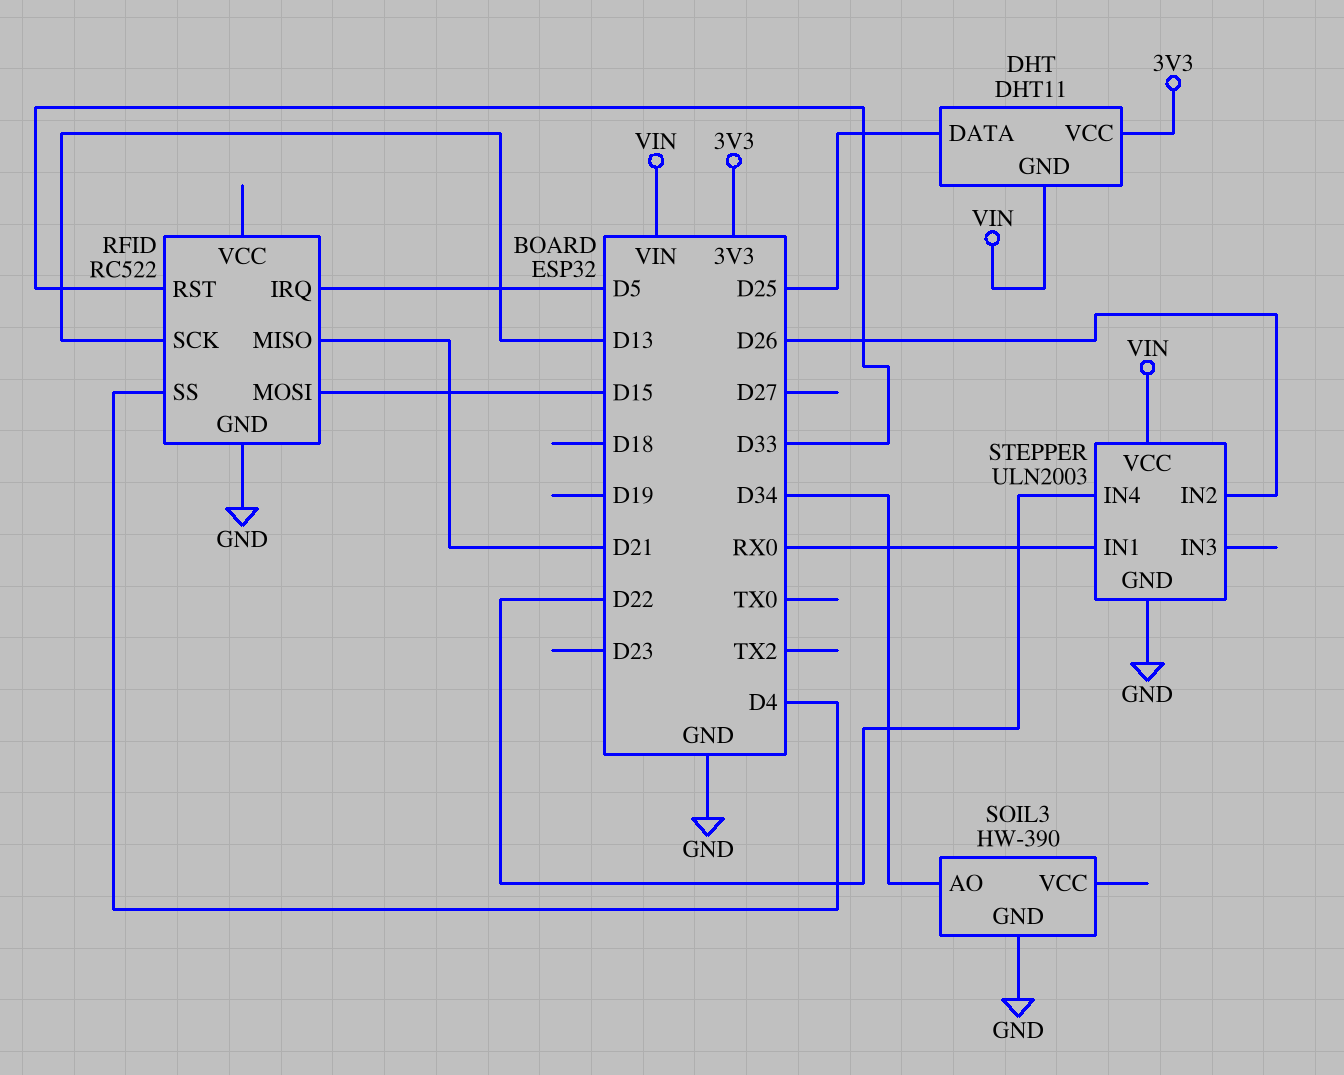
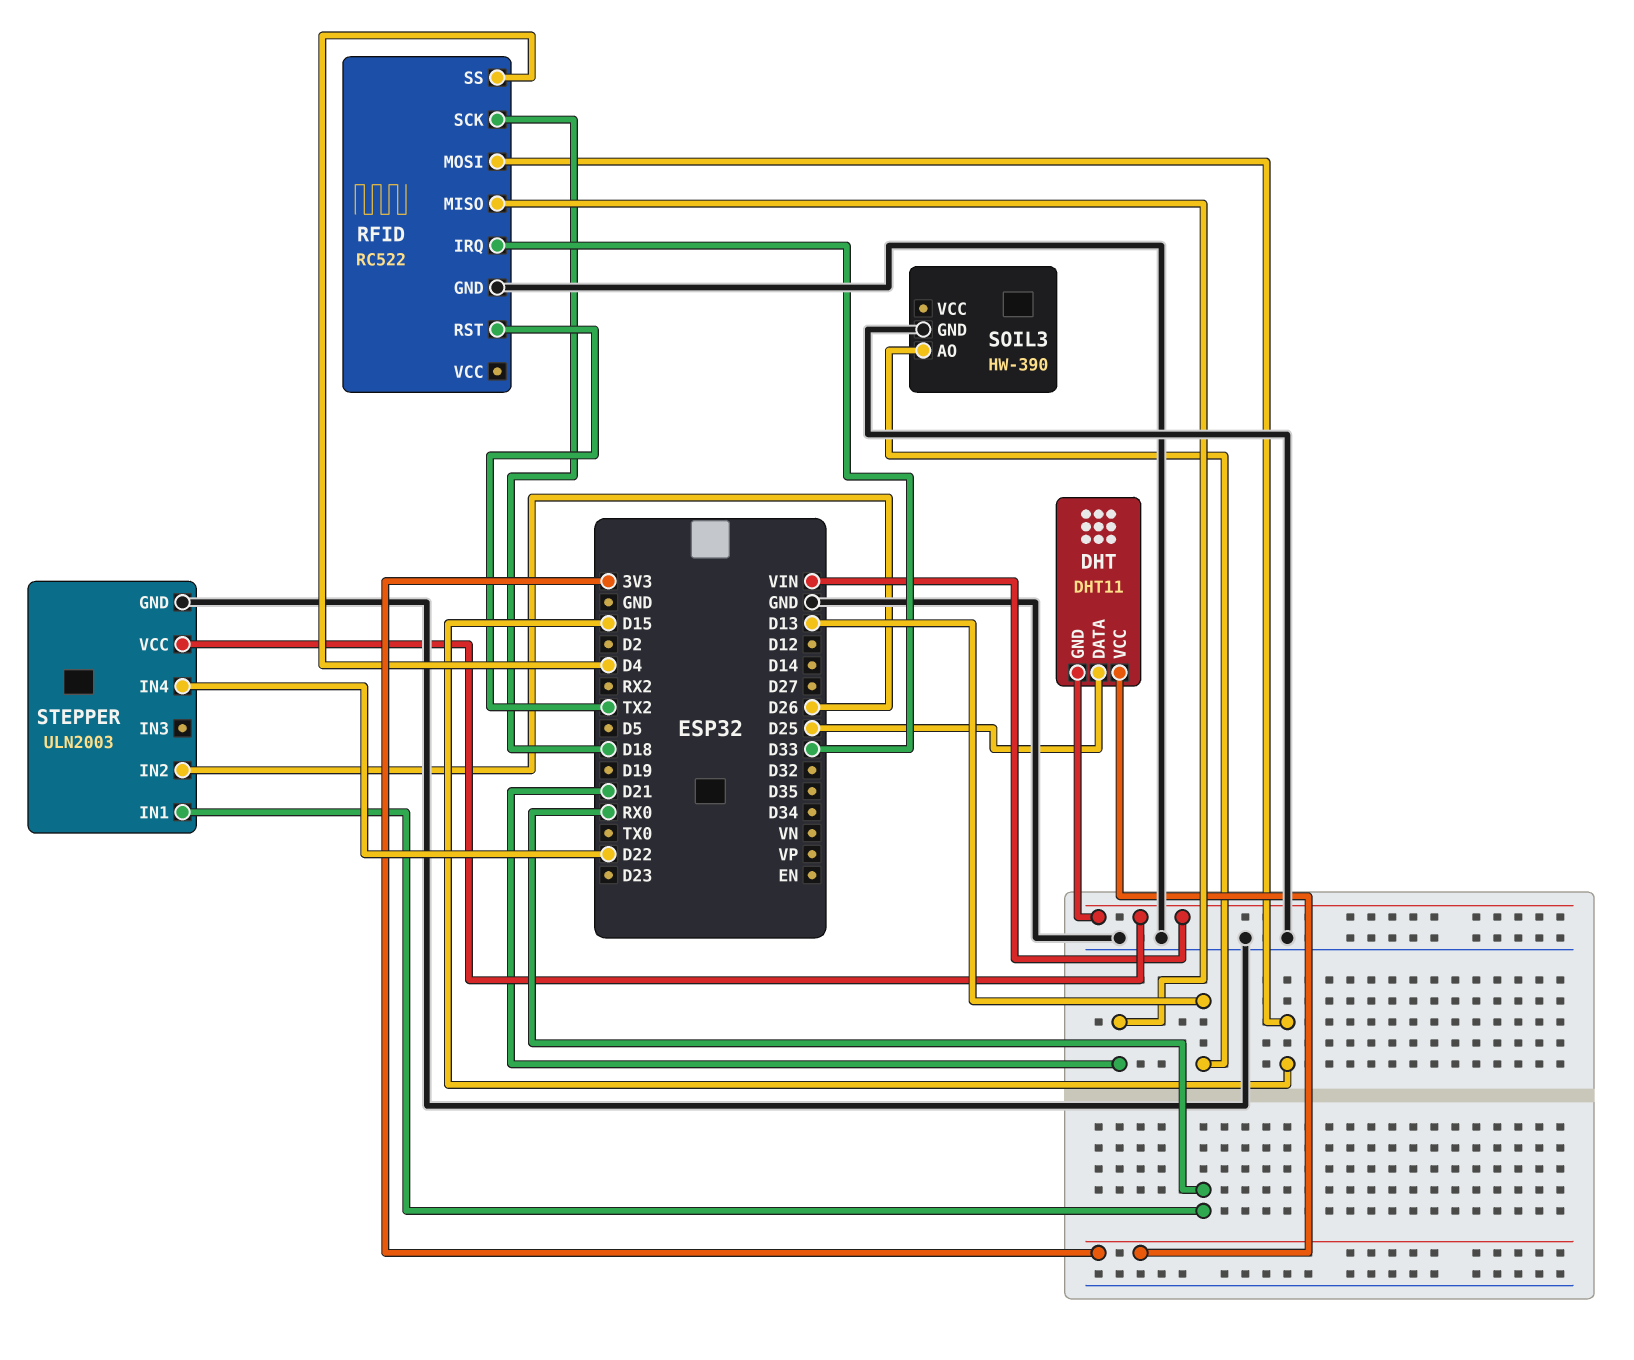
RFID pin IRQ: D5 -> D33
RFID pin RST: D33 -> TX2
RFID pin SCK: D13 -> D18
SOIL3 pin AO: D34 -> D13

